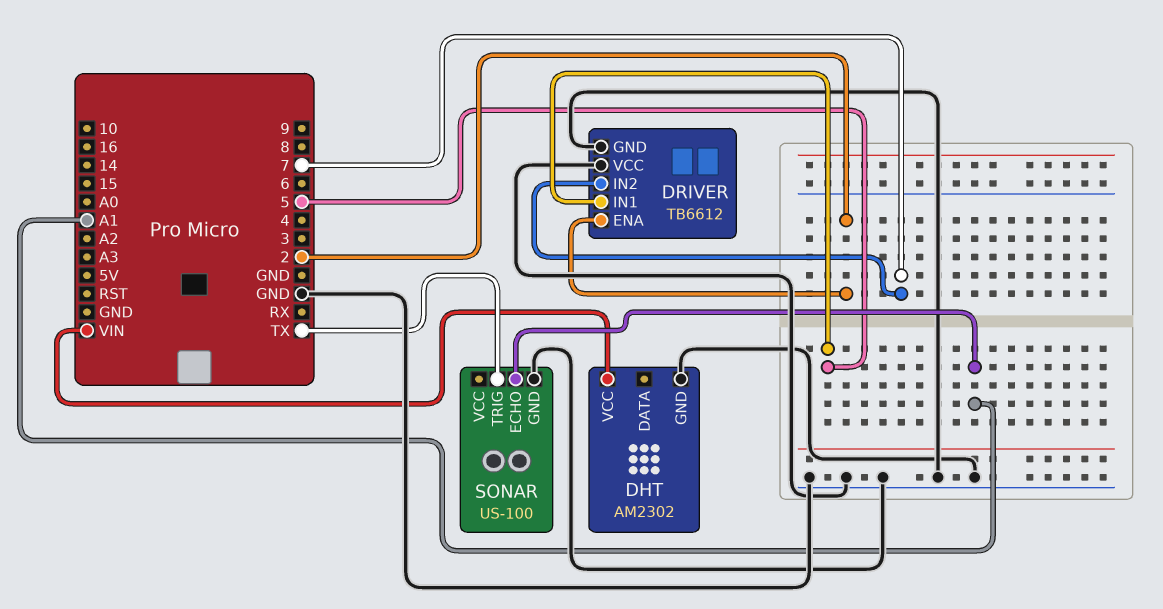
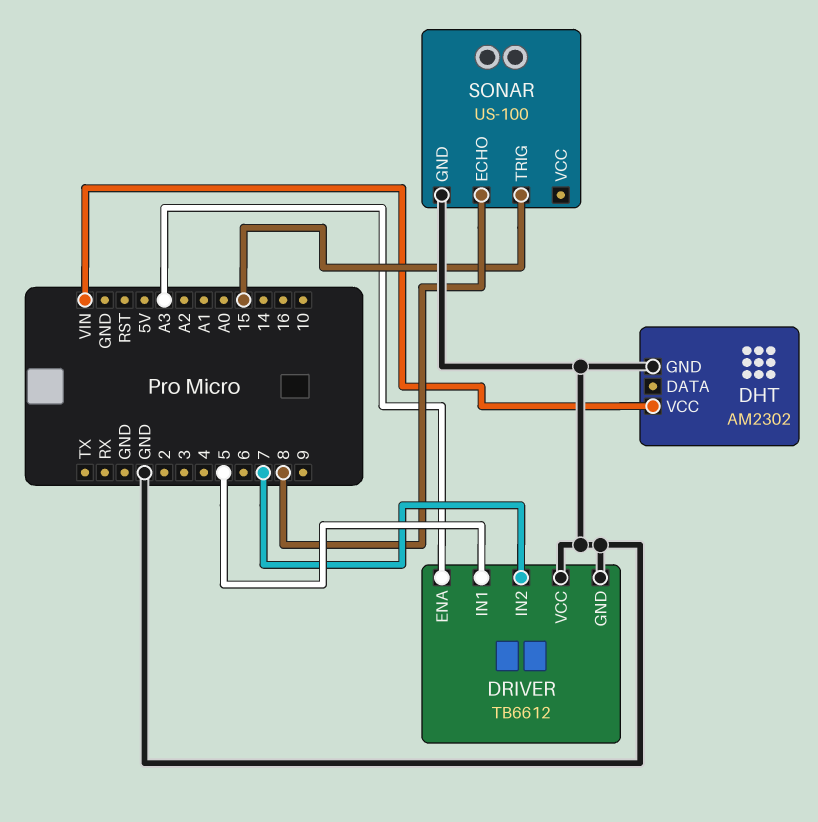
DRIVER pin ENA: 2 -> A3
SONAR pin ECHO: A1 -> 8
SONAR pin TRIG: TX -> 15

